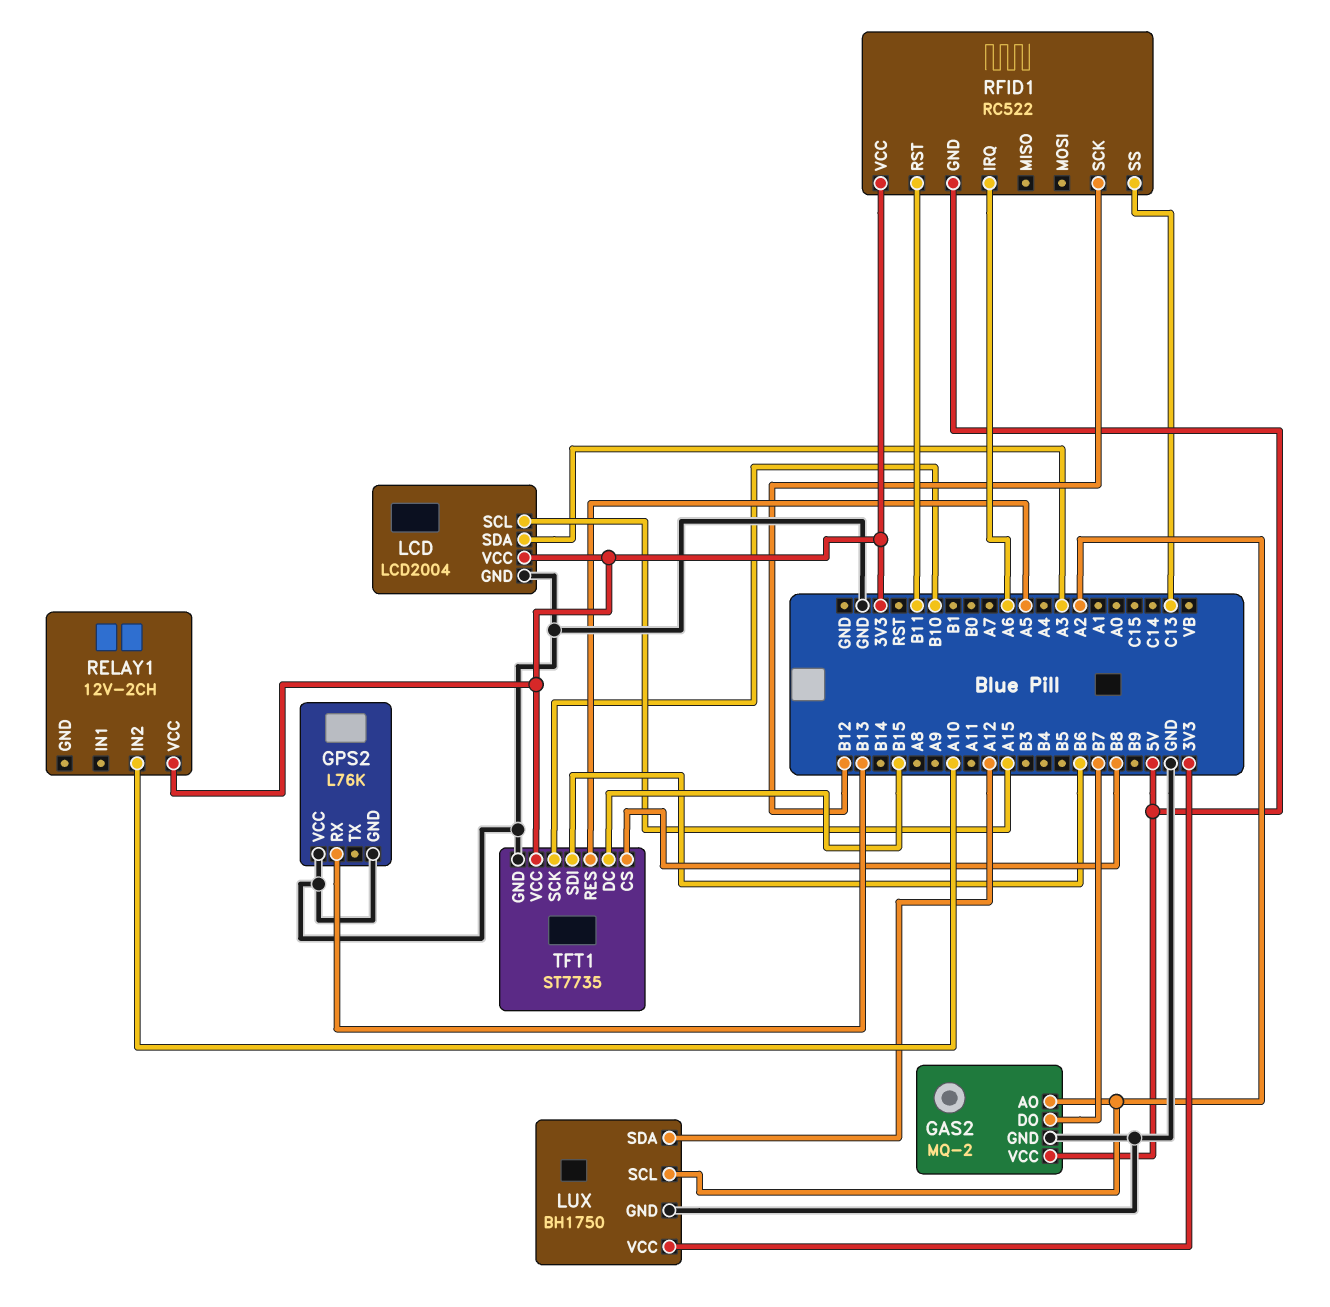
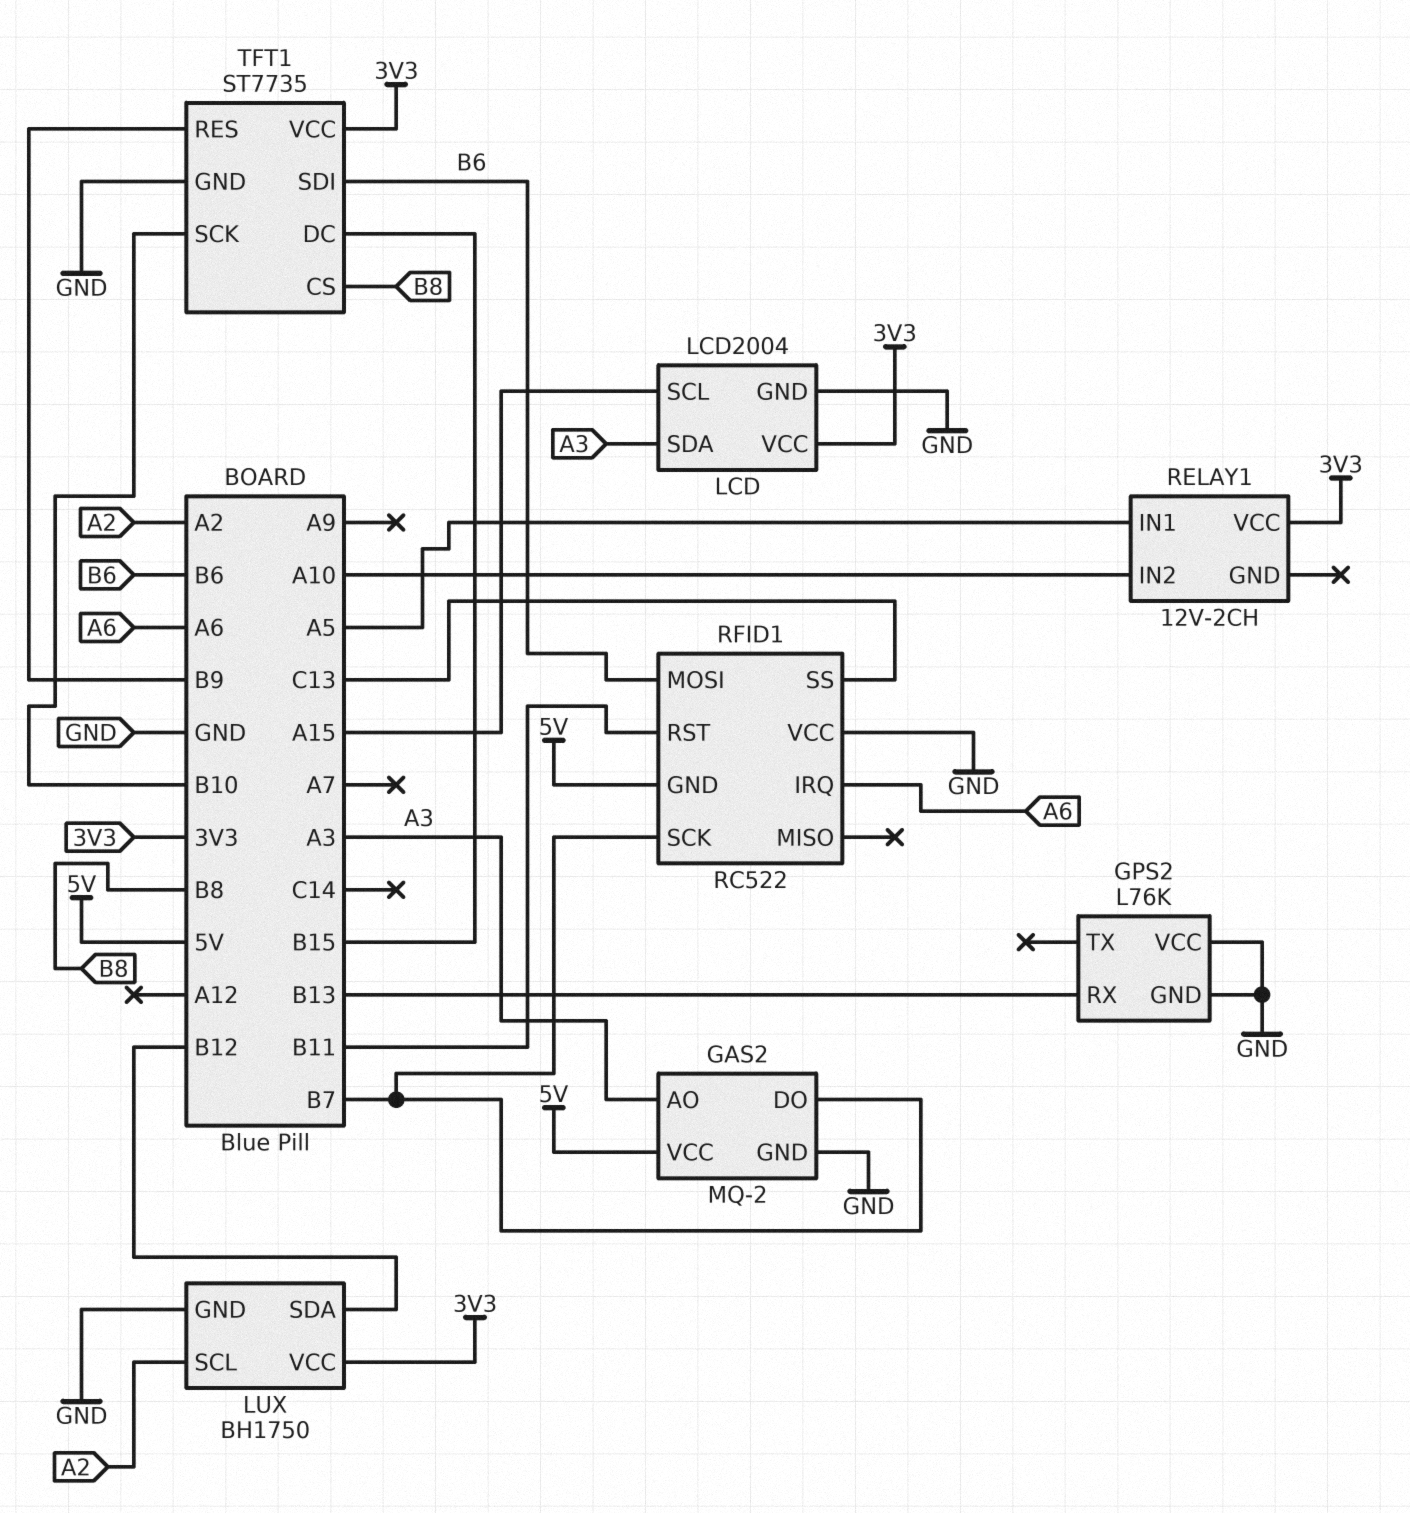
GAS2 pin AO: A2 -> A3
LUX pin SDA: A12 -> B12
RELAY1 pin IN1: none -> A5
RFID1 pin MOSI: none -> B6
RFID1 pin SCK: B12 -> B7
RFID1 pin VCC: 3V3 -> GND
TFT1 pin RES: A5 -> B9

